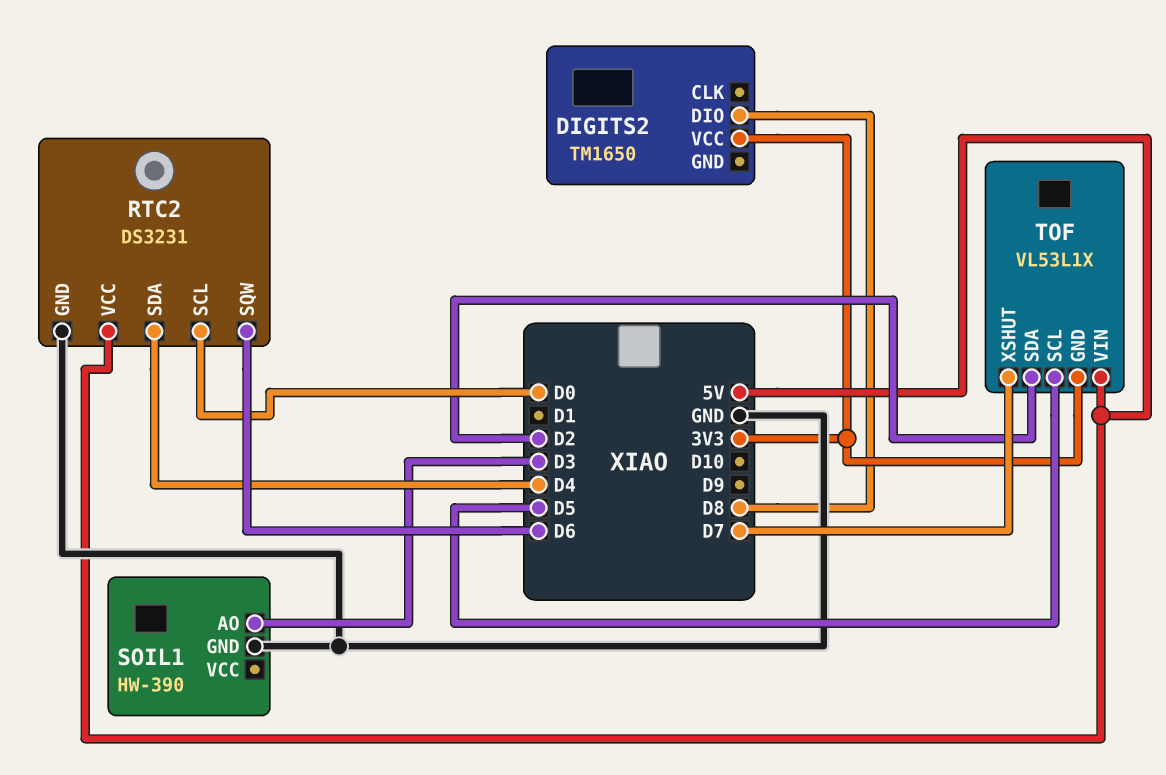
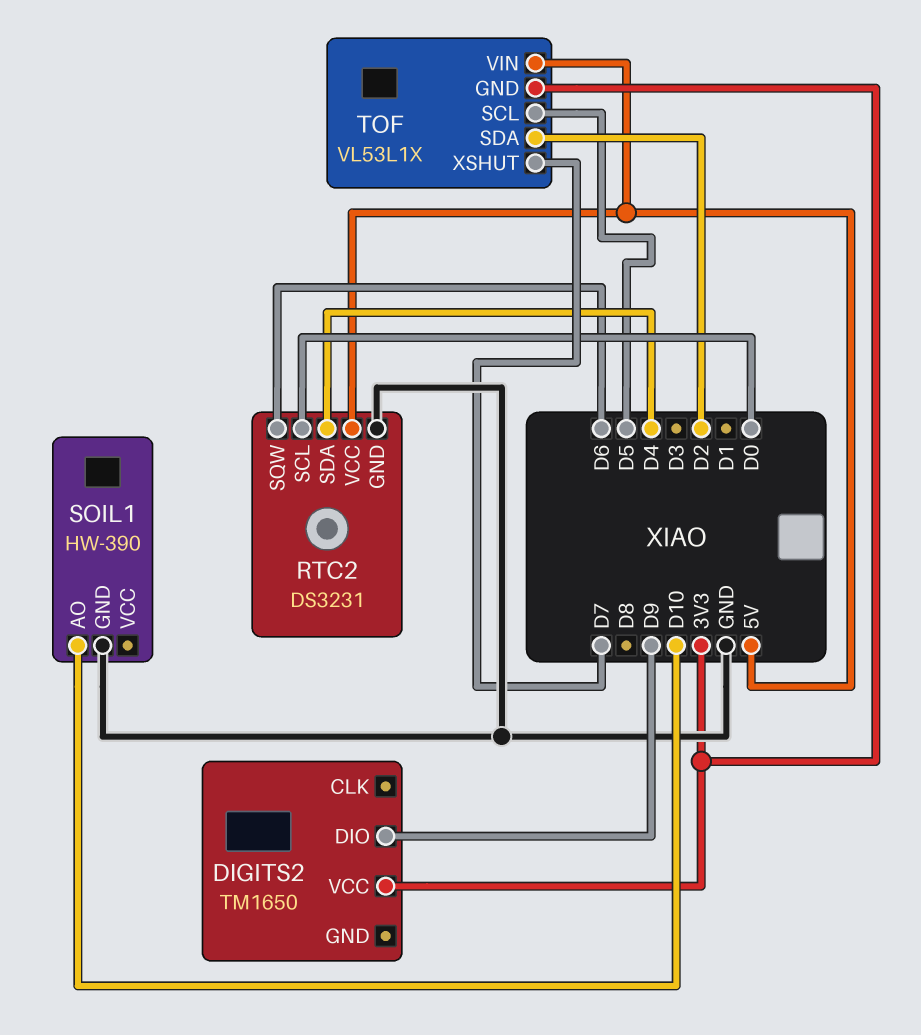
DIGITS2 pin DIO: D8 -> D9
SOIL1 pin AO: D3 -> D10

